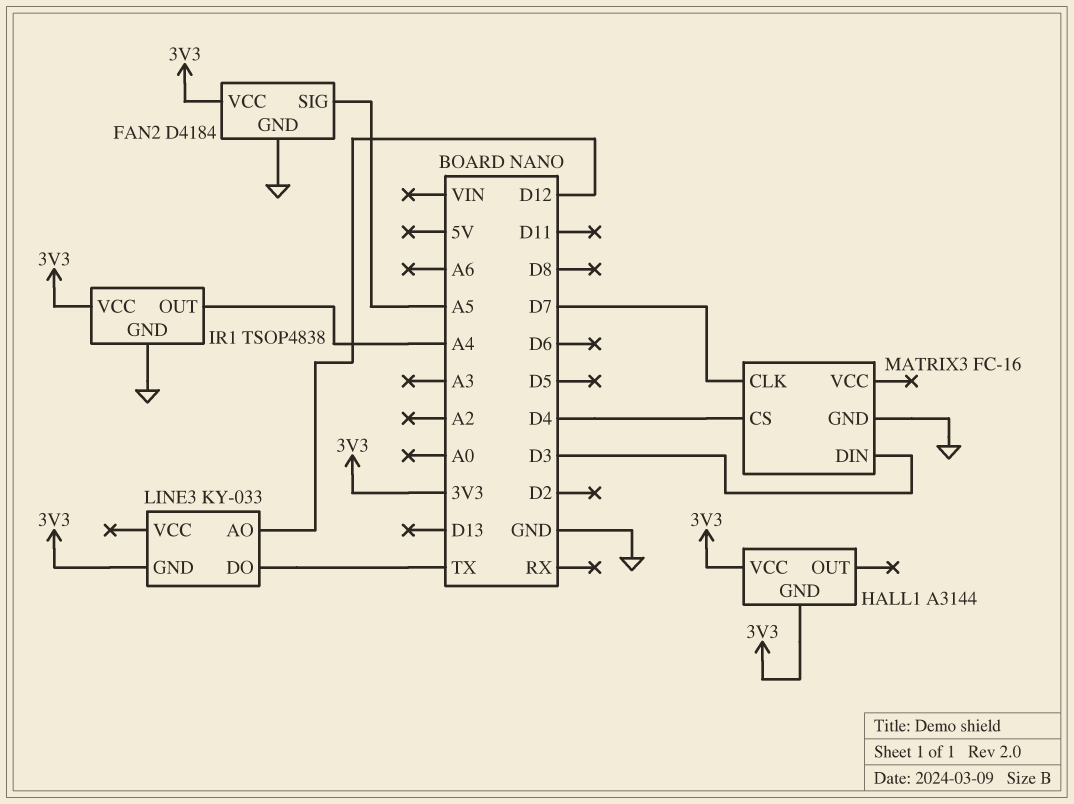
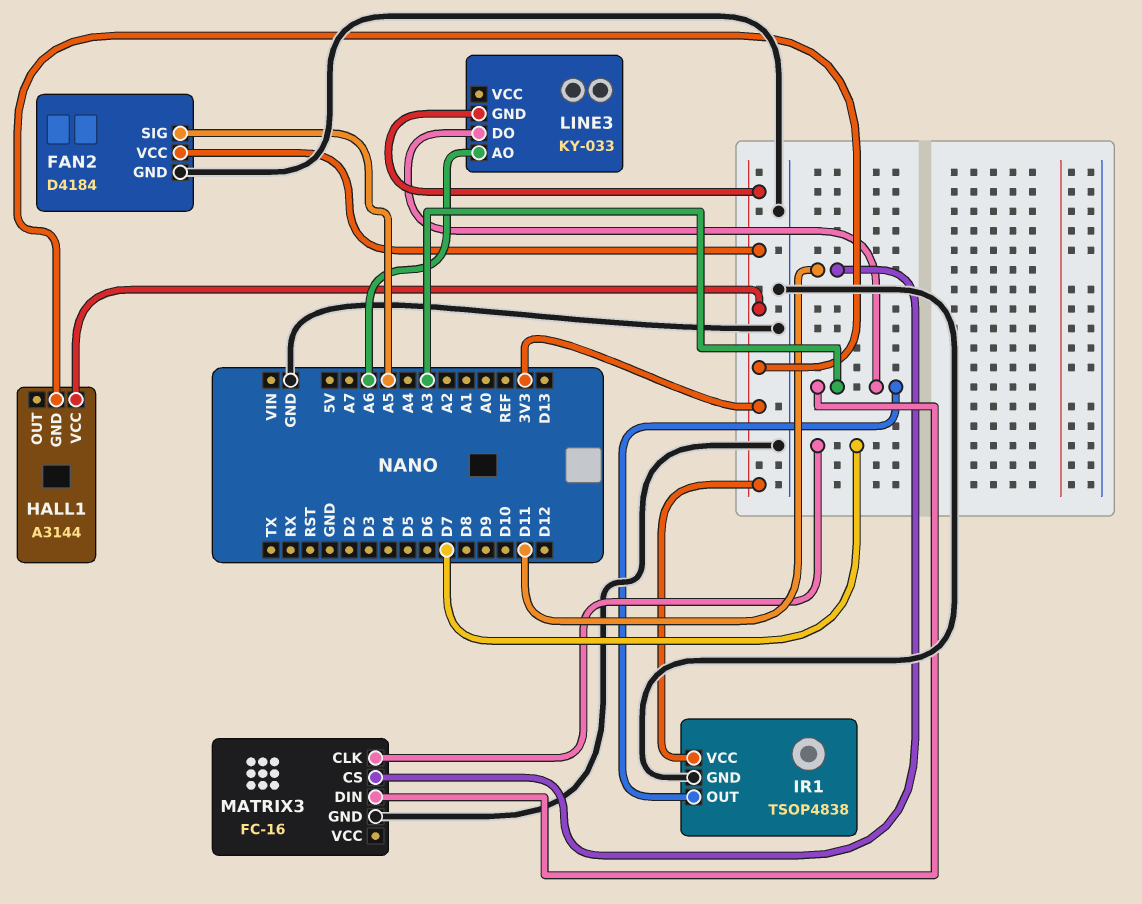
IR1 pin OUT: A4 -> A3
LINE3 pin AO: D12 -> A6
LINE3 pin DO: TX -> A3
MATRIX3 pin CS: D4 -> D11
MATRIX3 pin DIN: D3 -> A3

